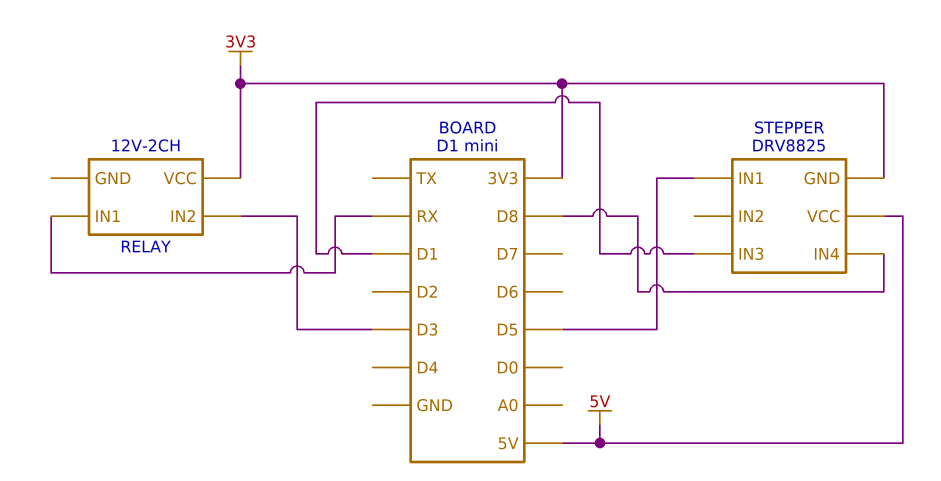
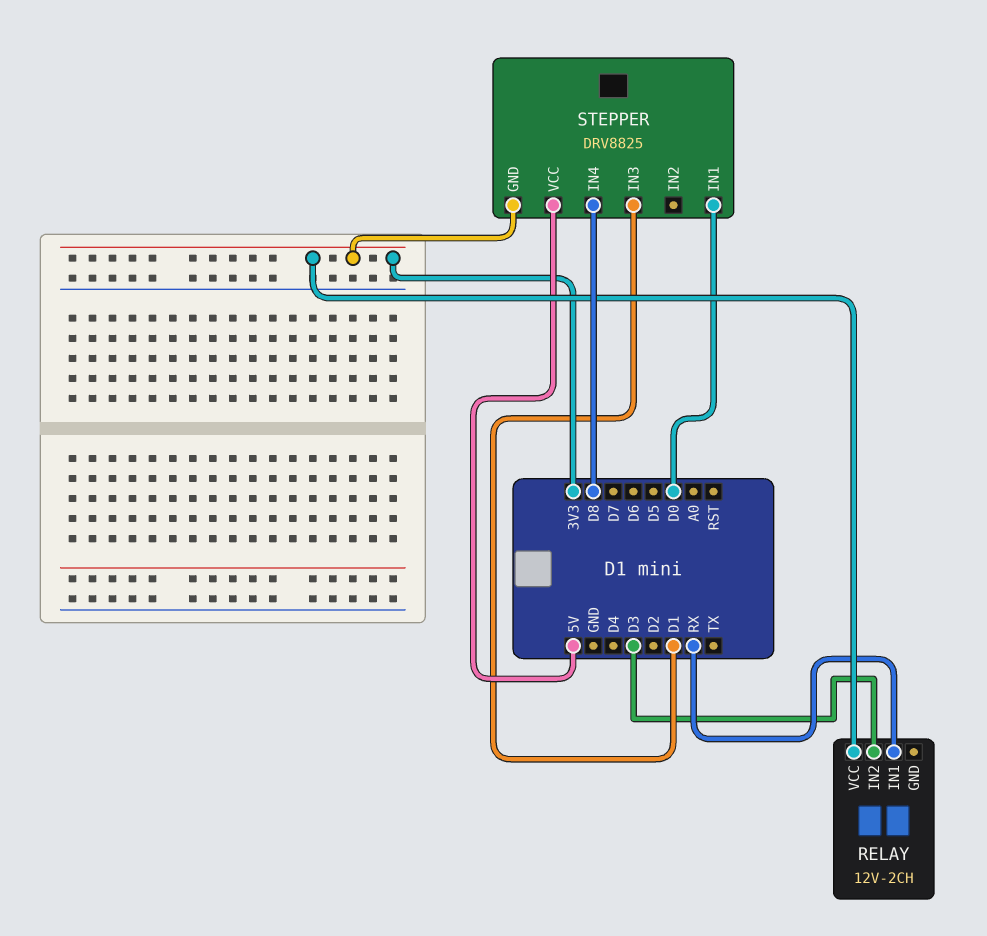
STEPPER pin IN1: D5 -> D0

